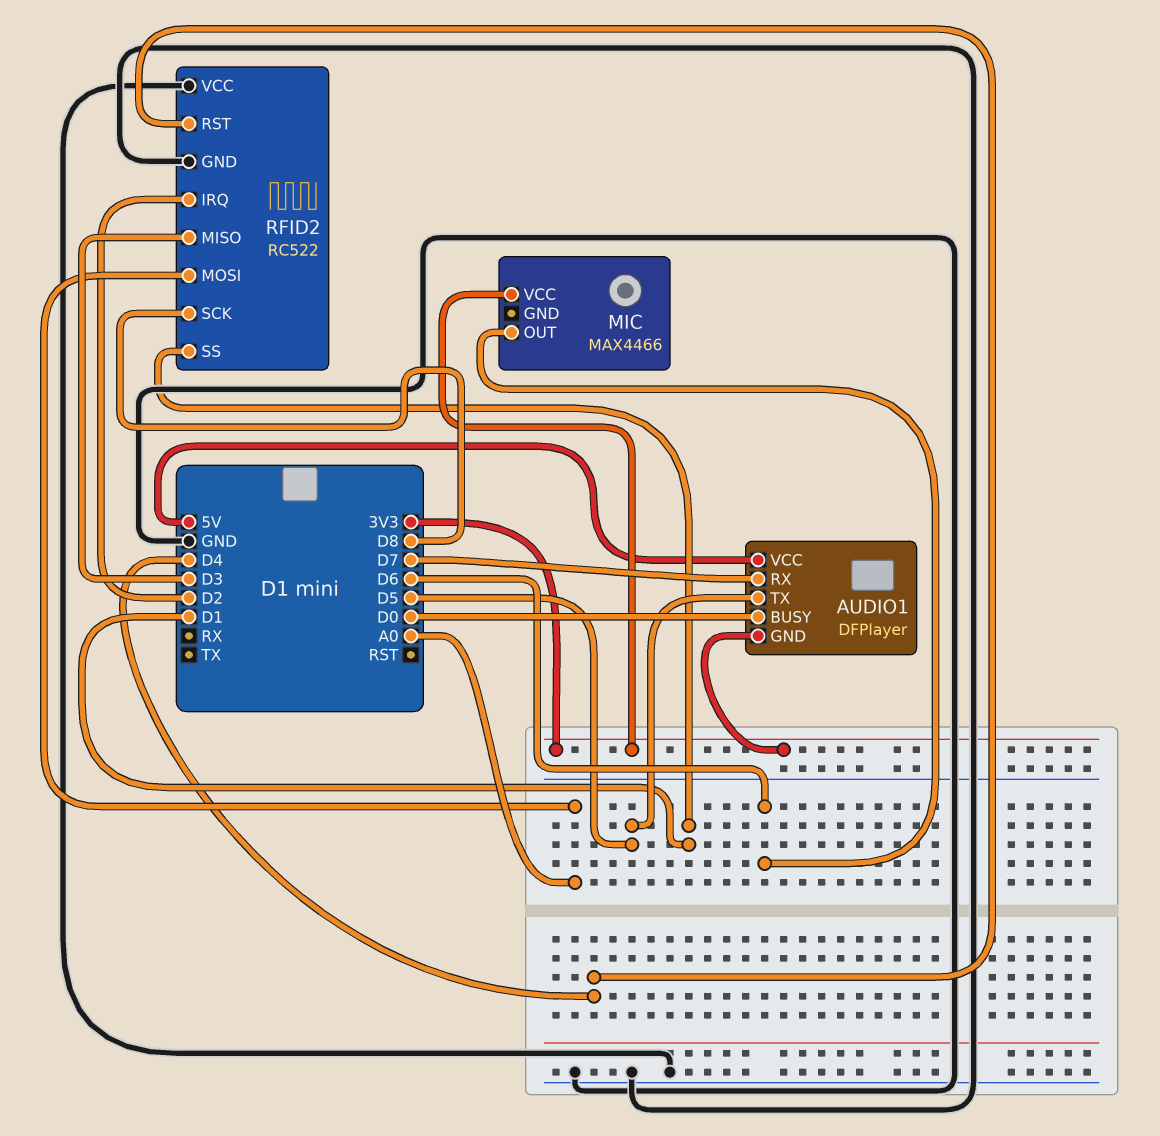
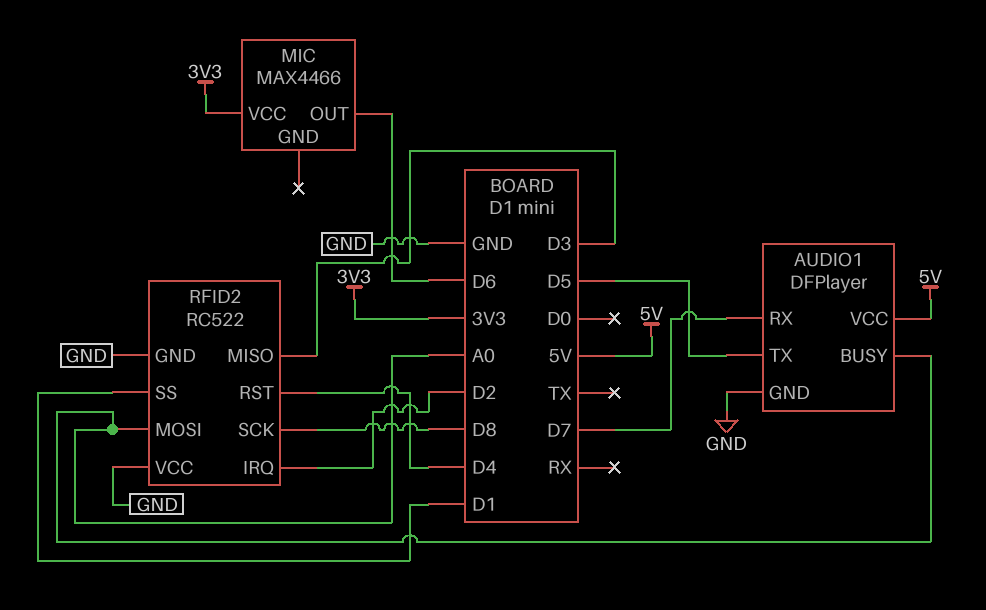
AUDIO1 pin BUSY: D0 -> A0
AUDIO1 pin GND: 3V3 -> GND

